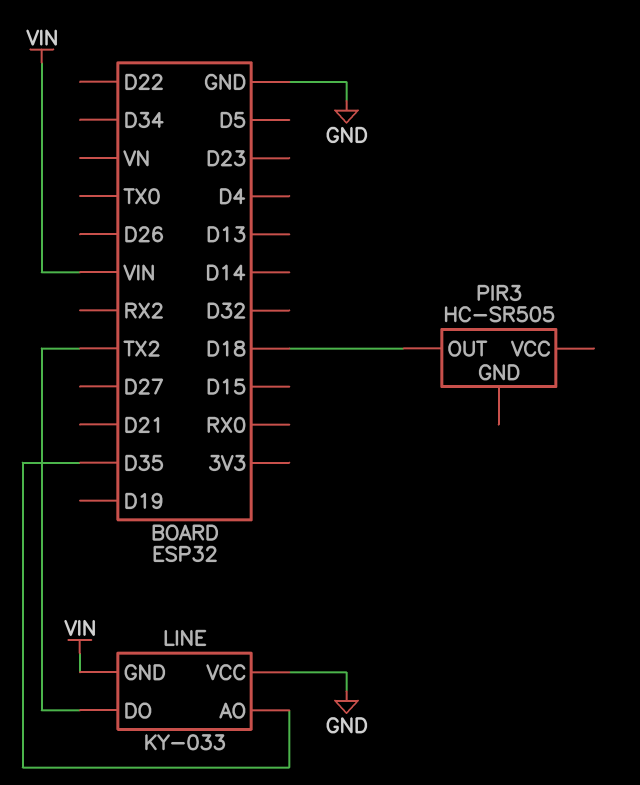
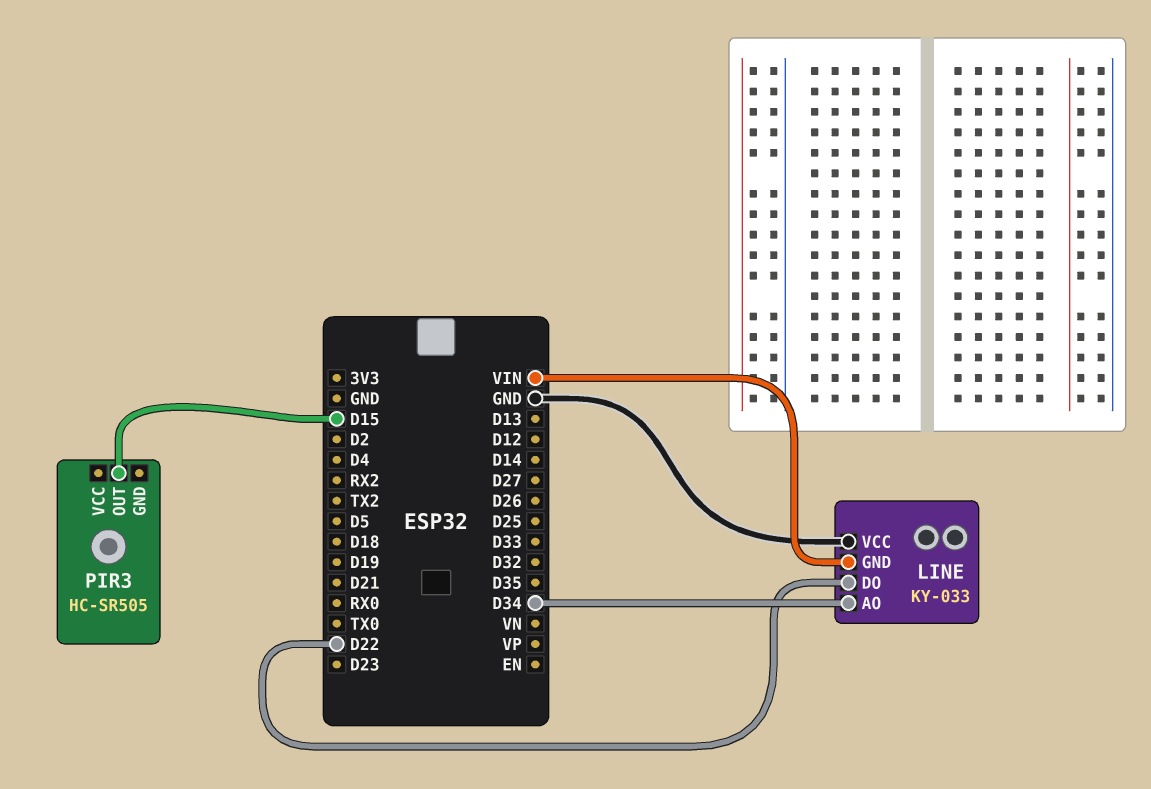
LINE pin AO: D35 -> D34
LINE pin DO: TX2 -> D22
PIR3 pin OUT: D18 -> D15

